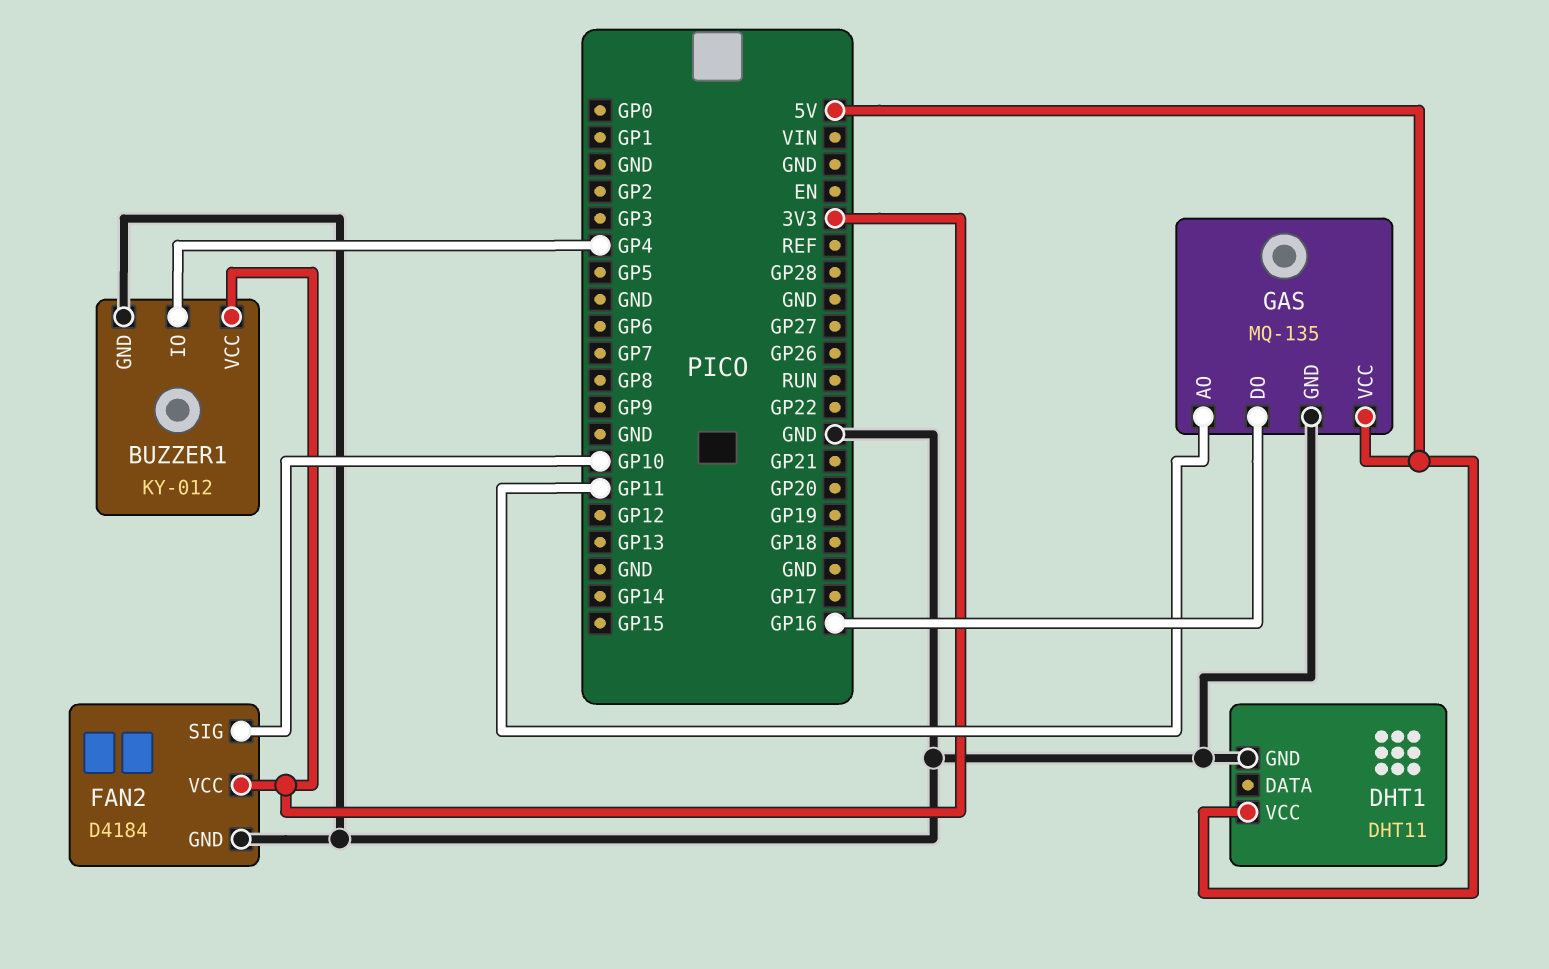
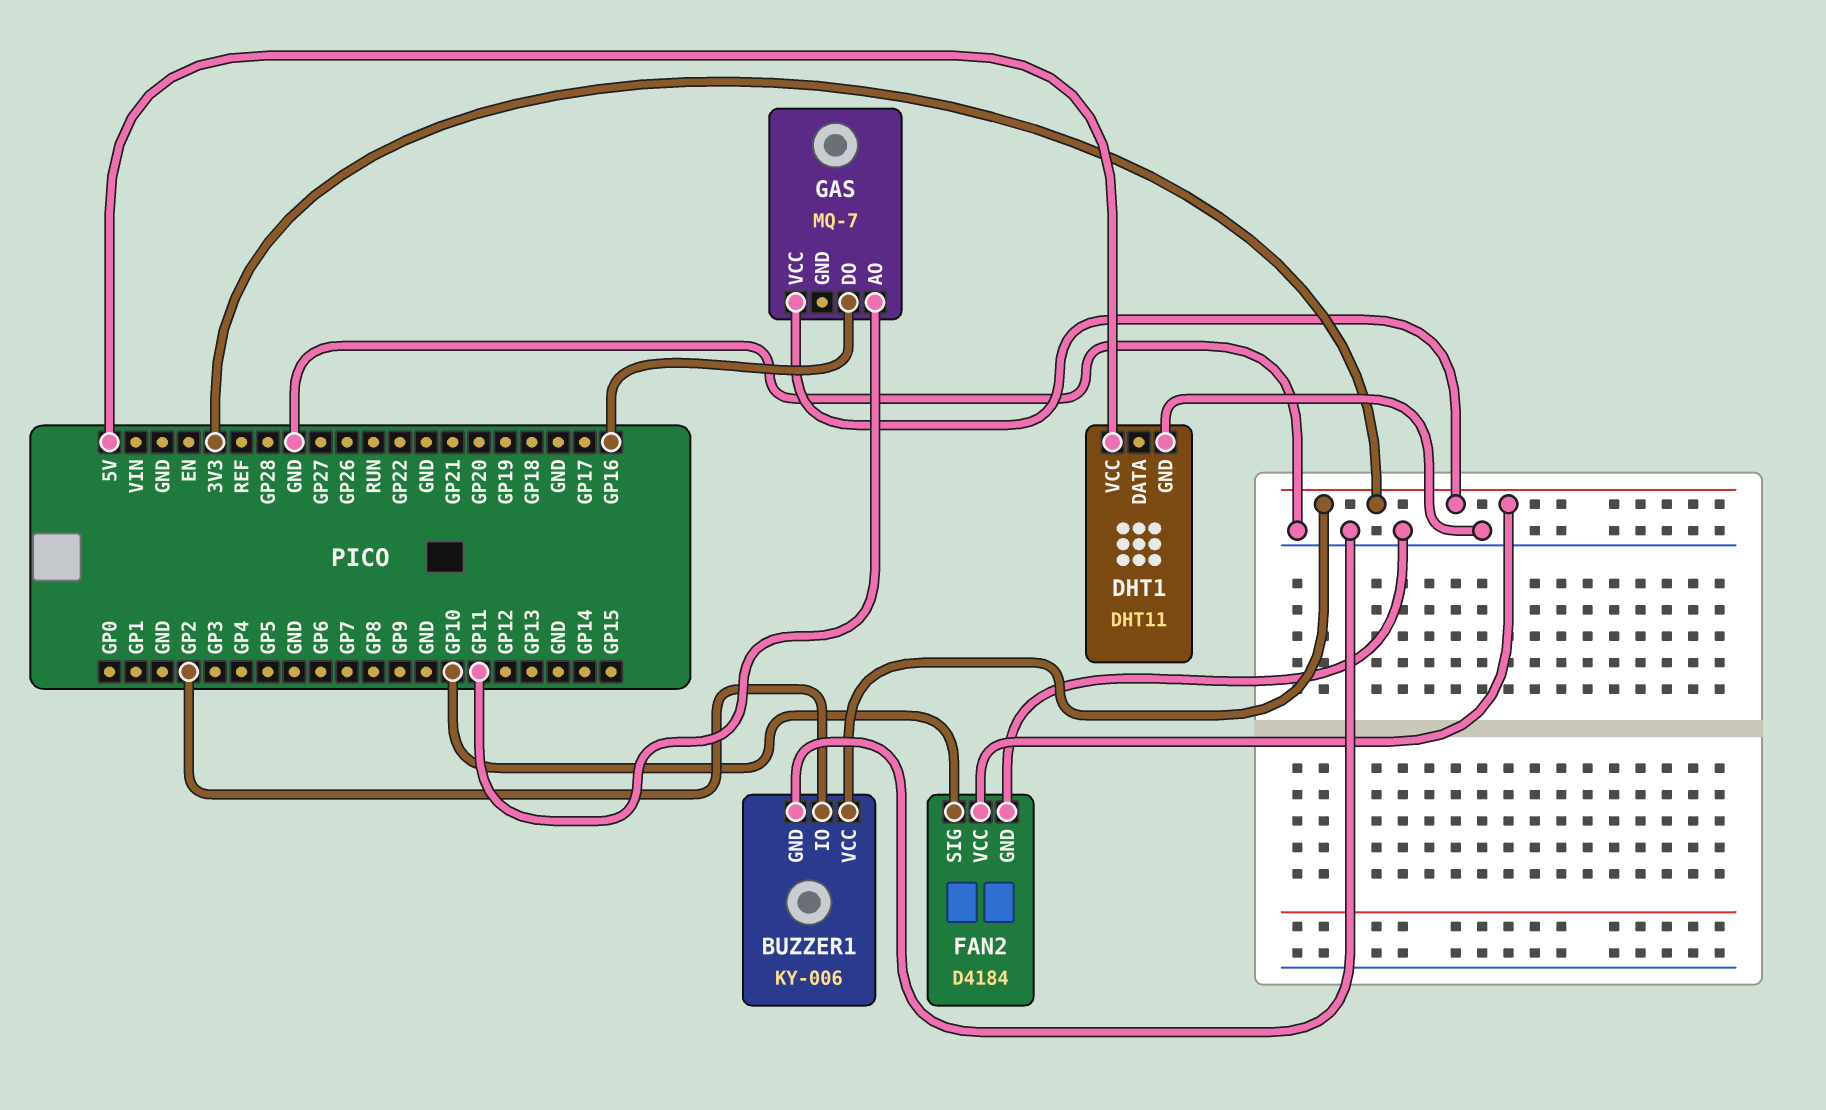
BUZZER1: KY-012 -> KY-006
BUZZER1 pin IO: GP4 -> GP2
GAS: MQ-135 -> MQ-7
GAS pin GND: GND -> none
GAS pin VCC: 5V -> 3V3

